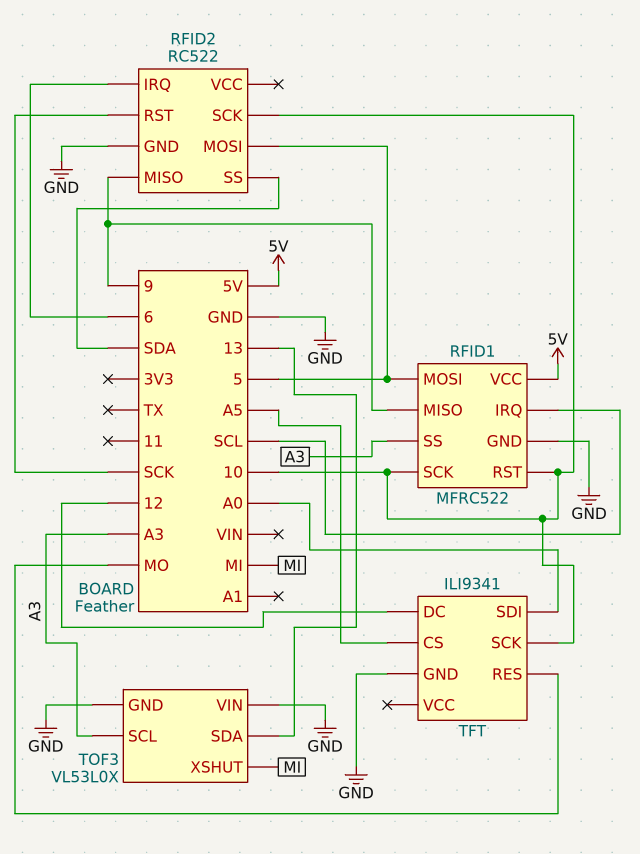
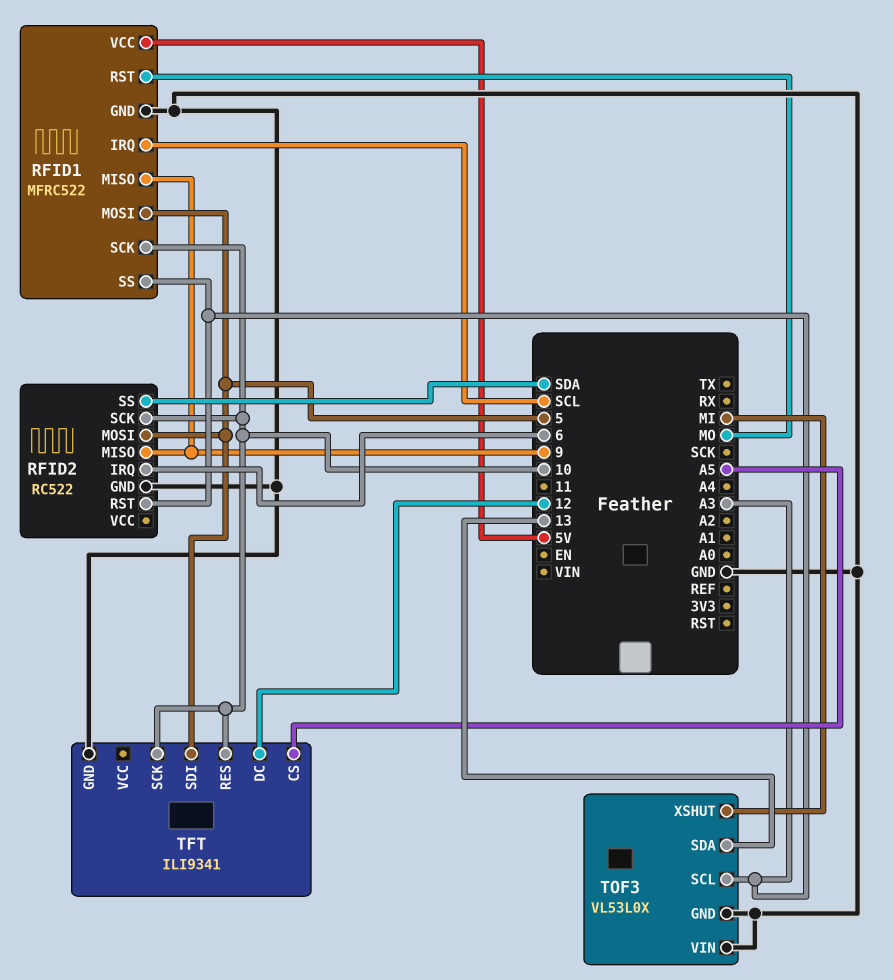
RFID1 pin RST: 10 -> MO
RFID2 pin RST: SCK -> A3
TFT pin RES: MO -> 10
TFT pin SDI: A0 -> 5

